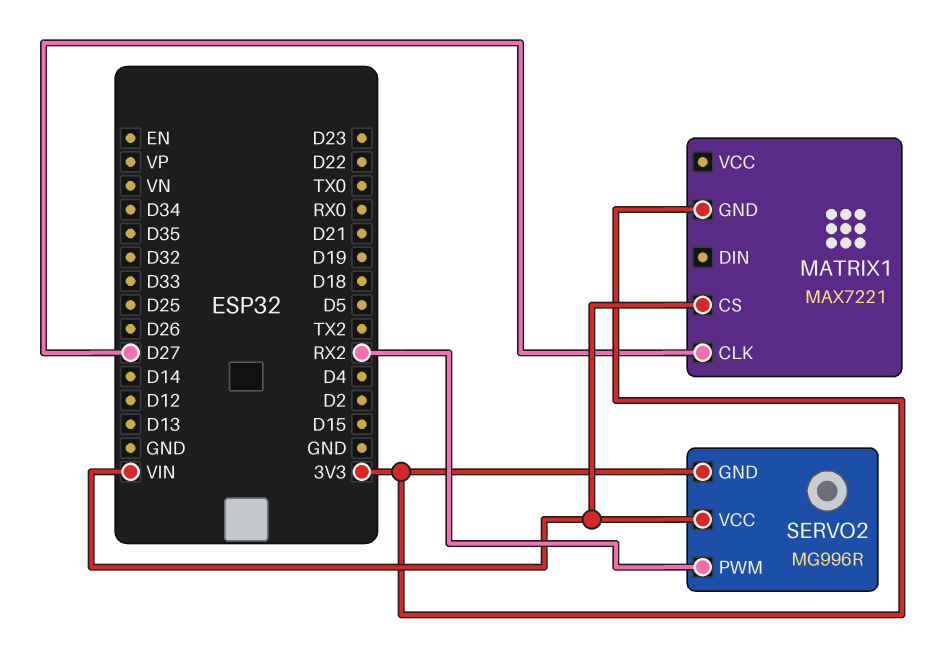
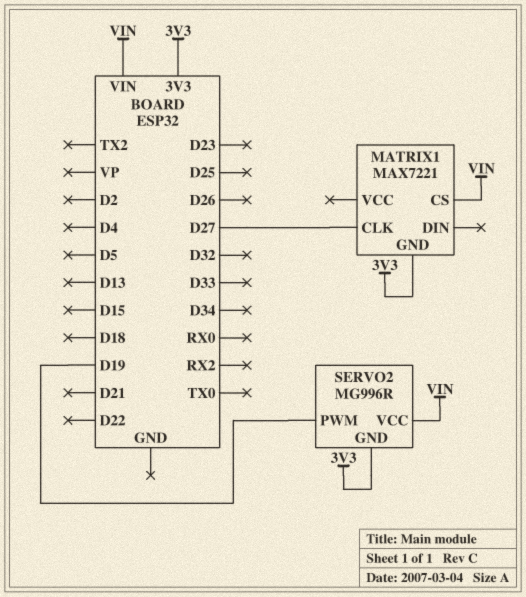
SERVO2 pin PWM: RX2 -> D19

